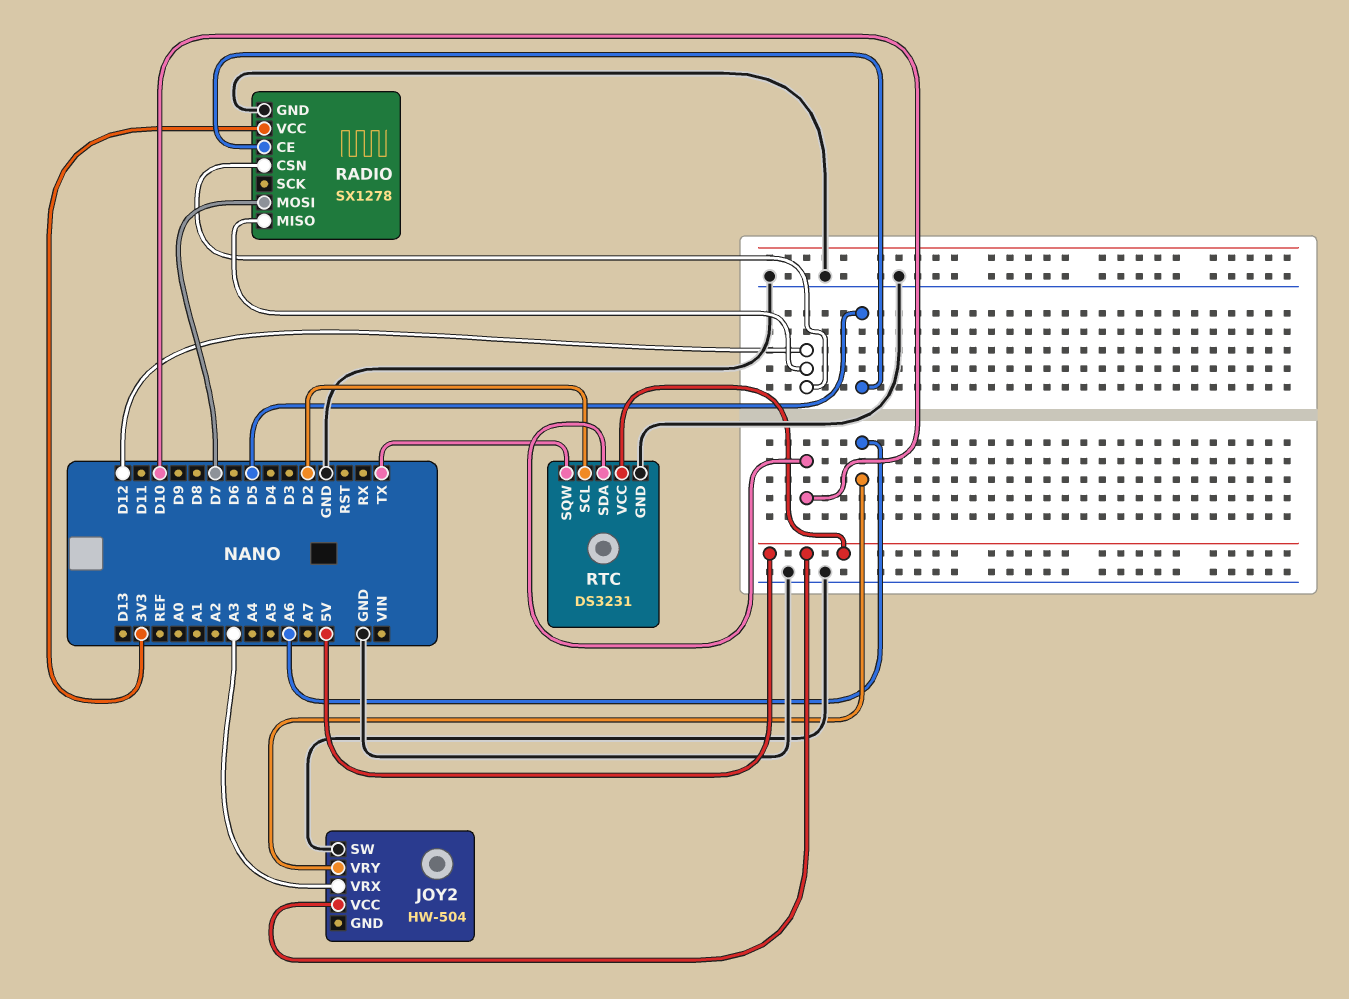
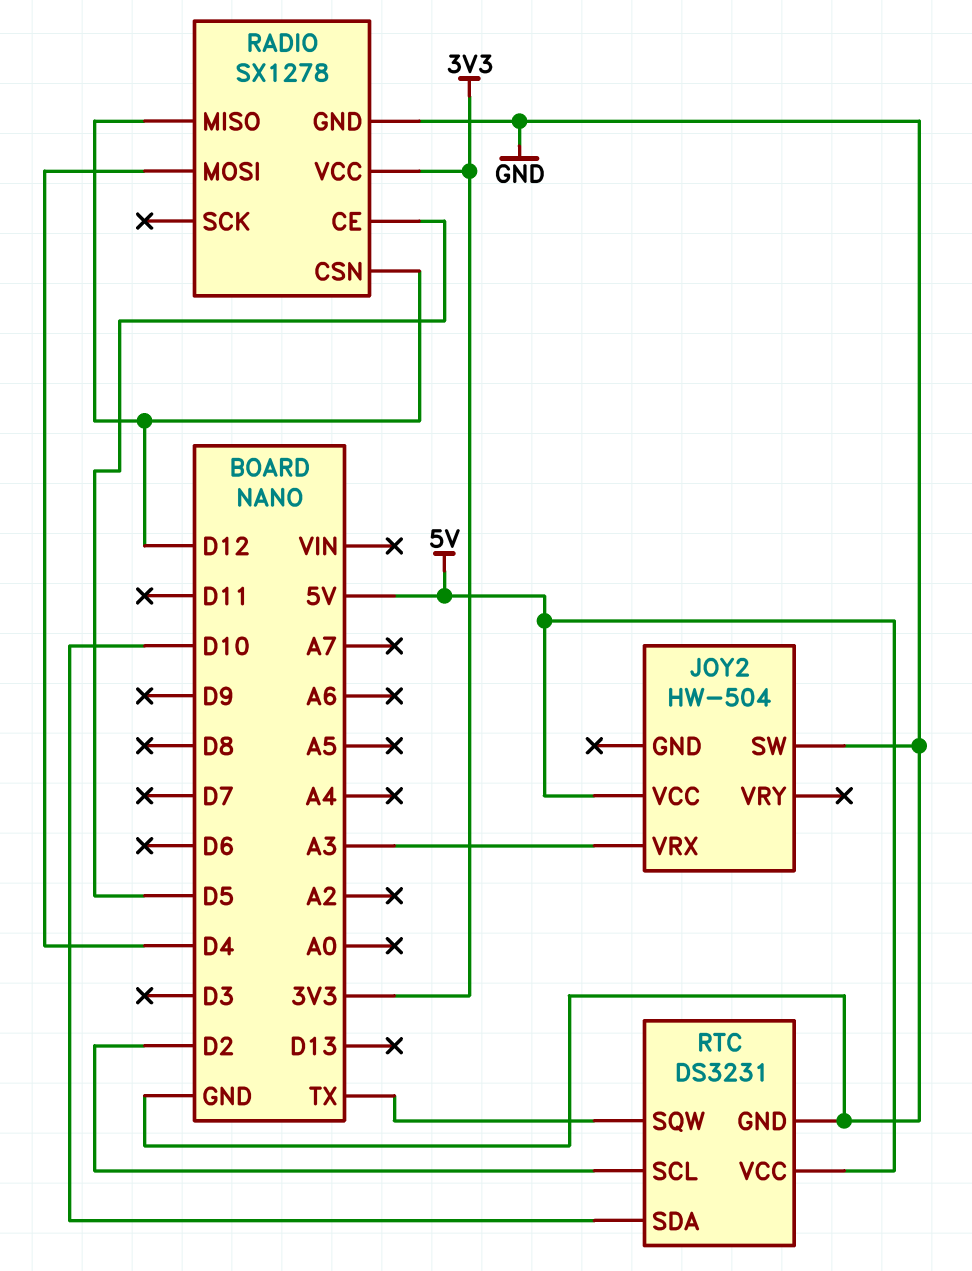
JOY2 pin VRY: A6 -> none
RADIO pin MOSI: D7 -> D4

